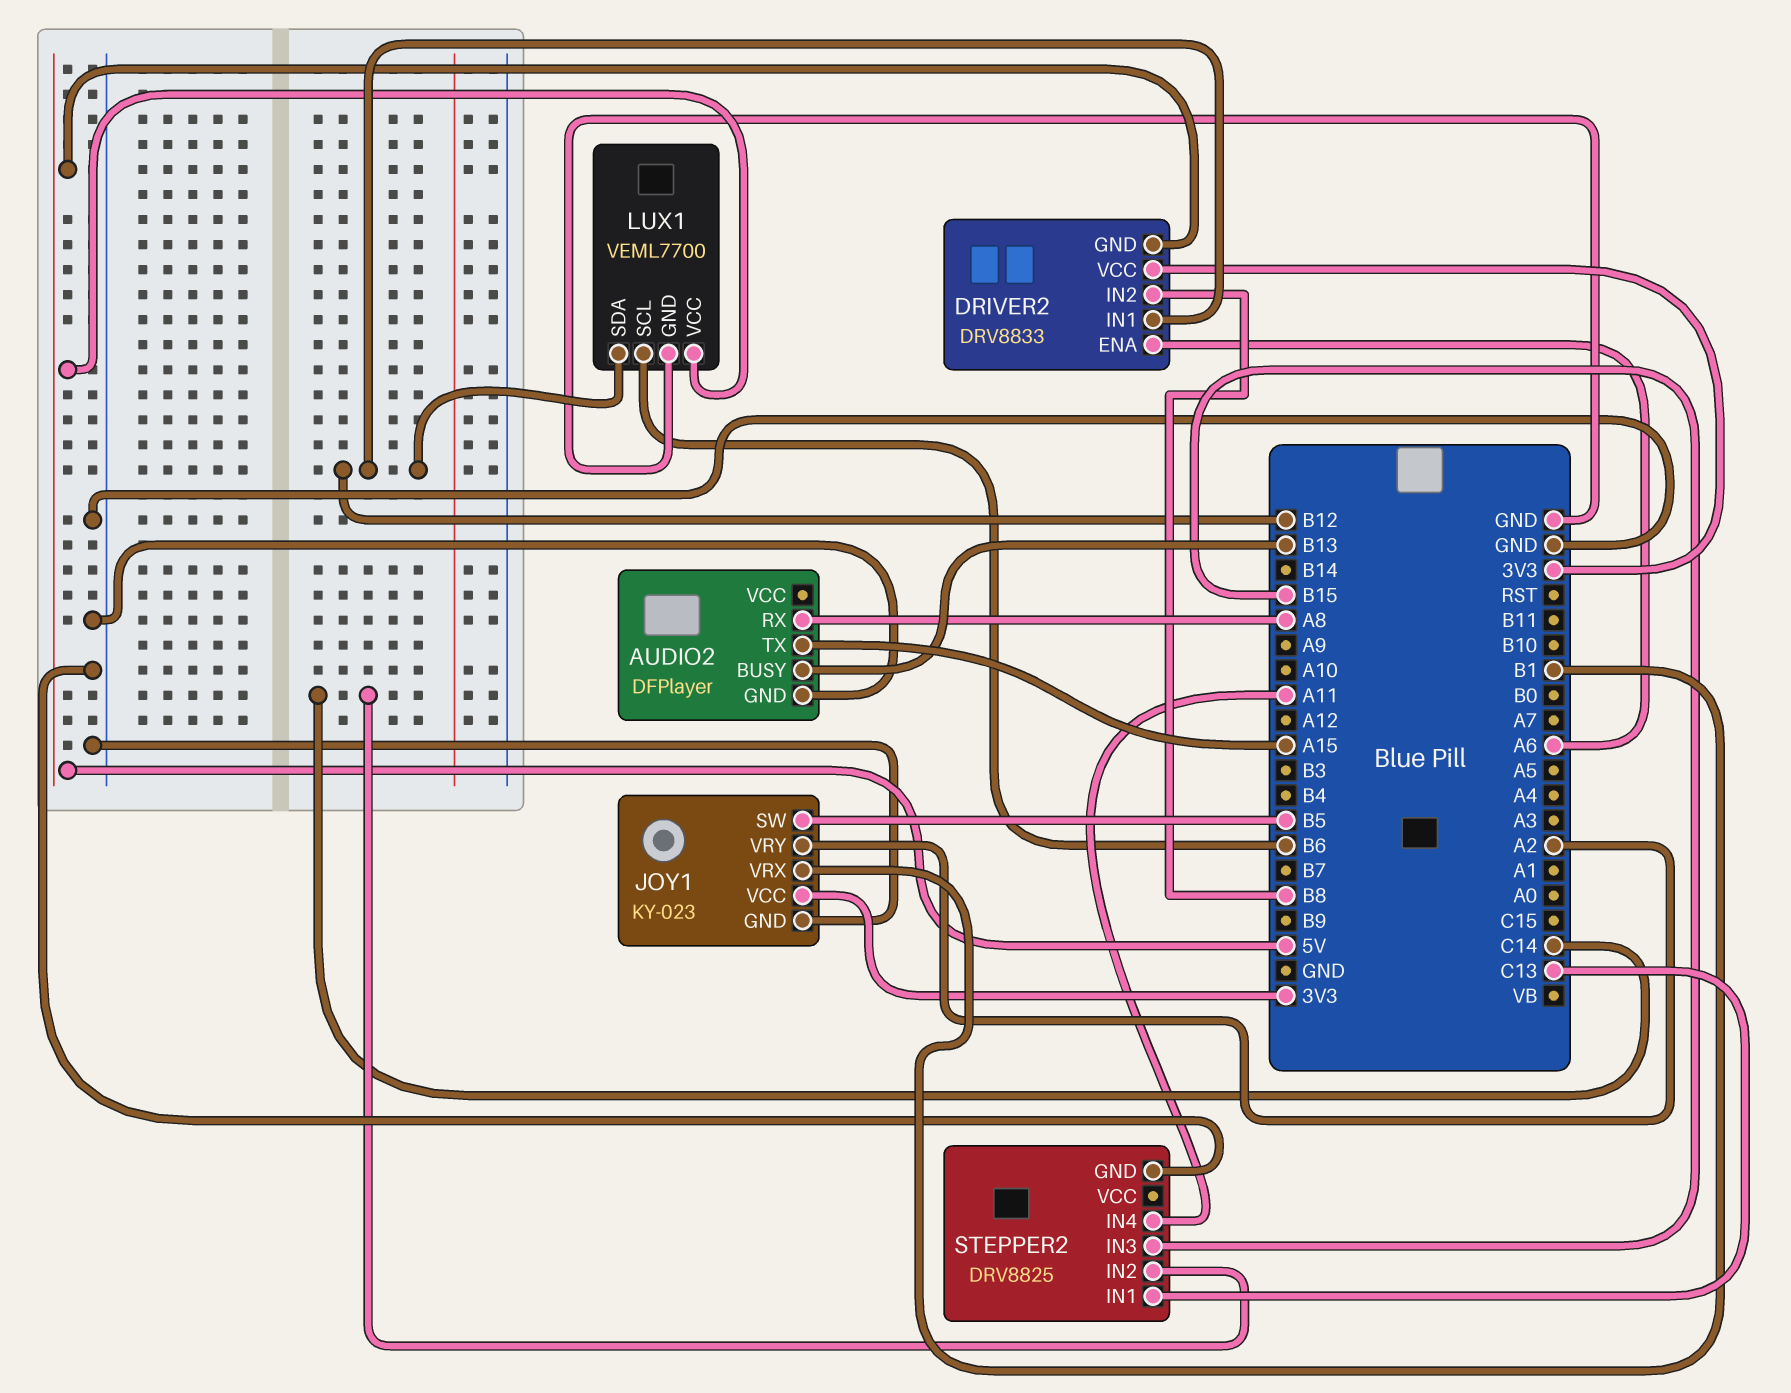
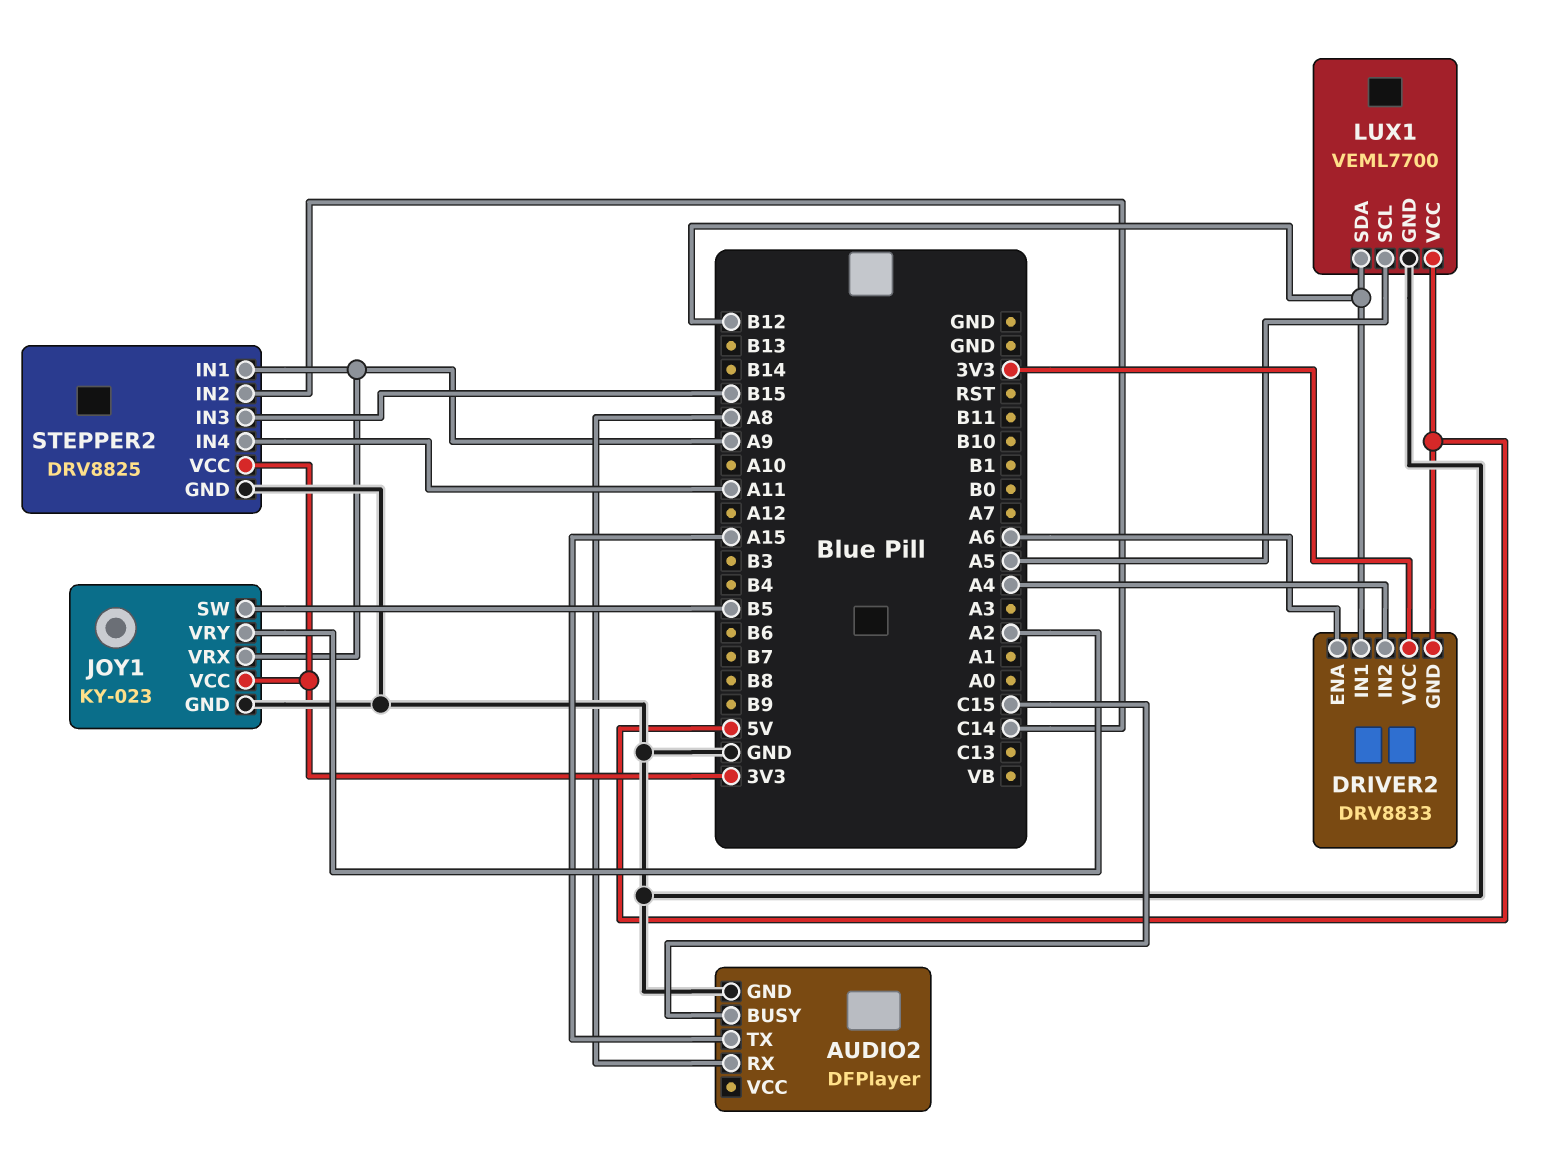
AUDIO2 pin BUSY: B13 -> C15
DRIVER2 pin IN2: B8 -> A4
JOY1 pin VRX: B1 -> A9
LUX1 pin SCL: B6 -> A5
STEPPER2 pin IN1: C13 -> A9
STEPPER2 pin VCC: none -> 3V3

